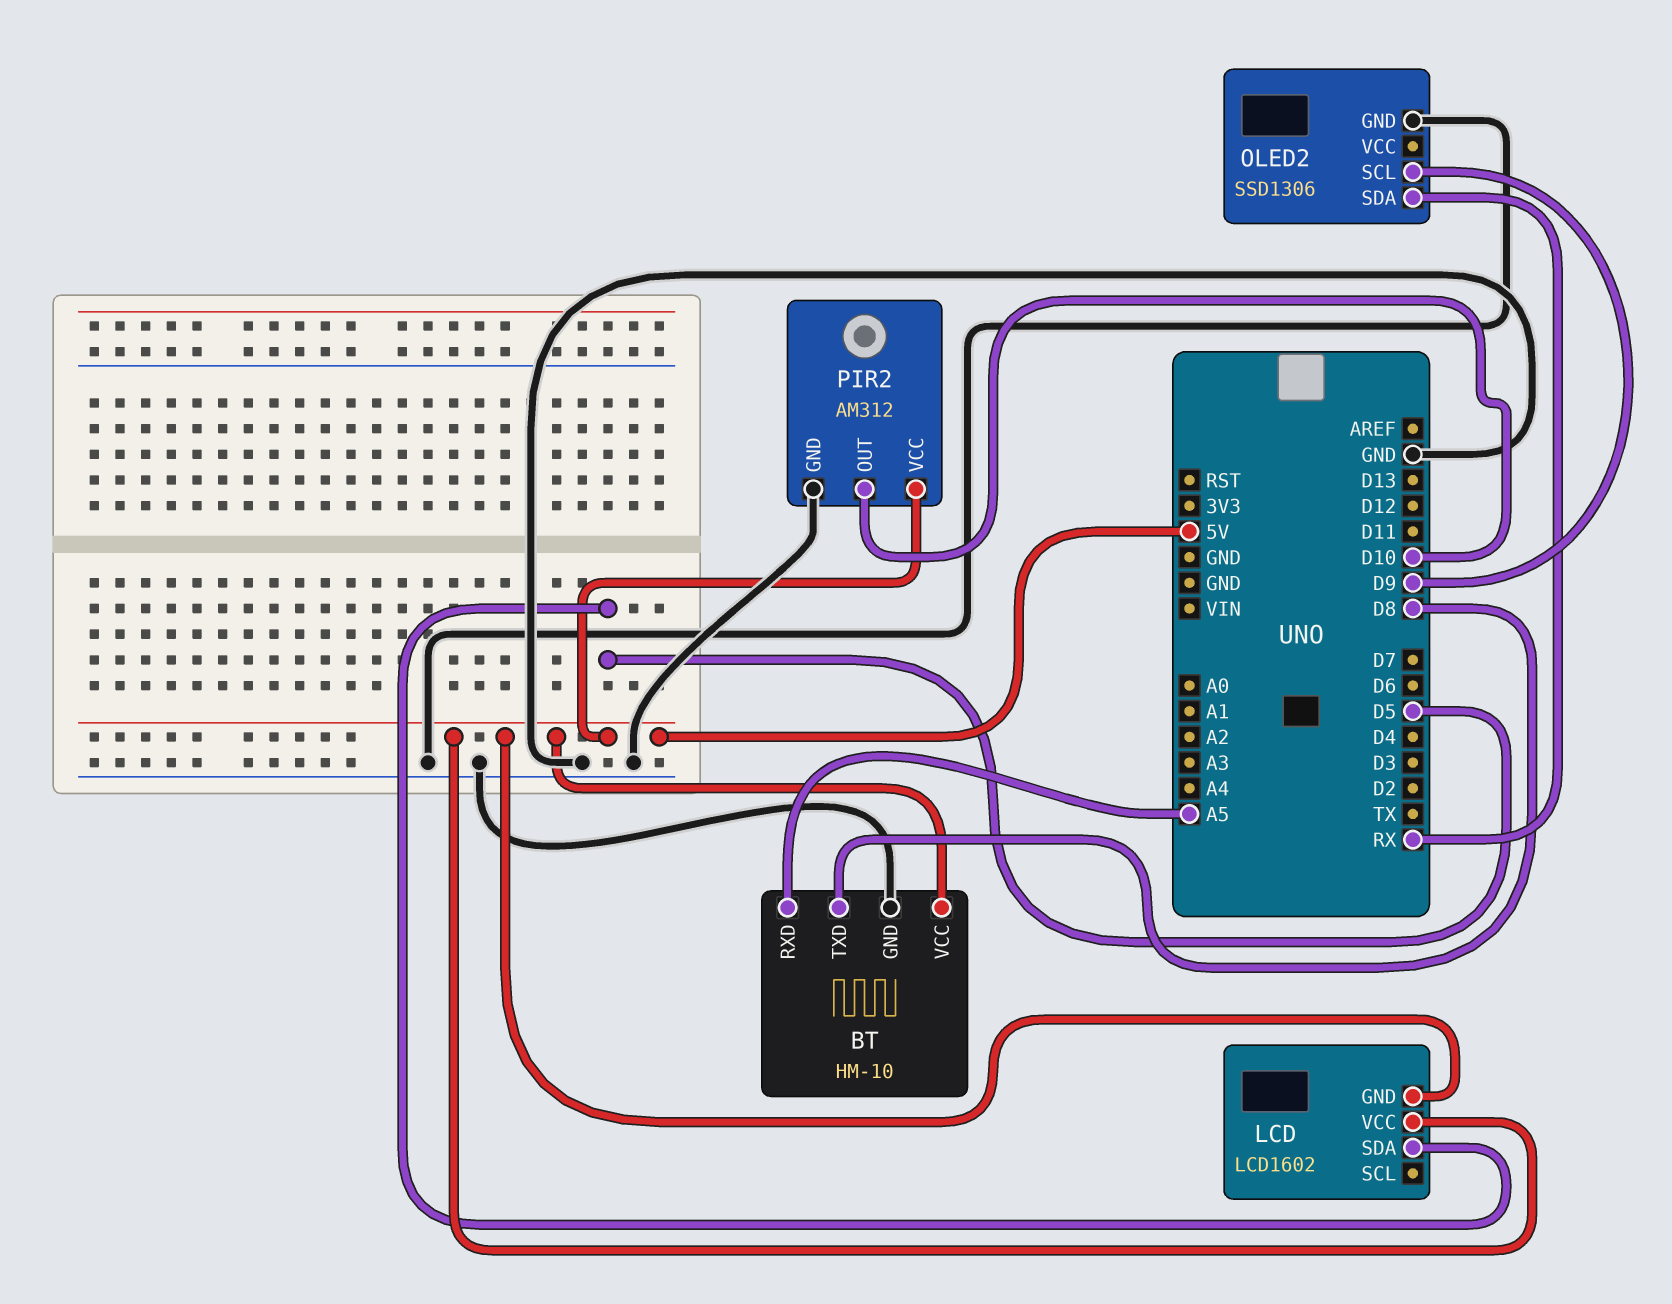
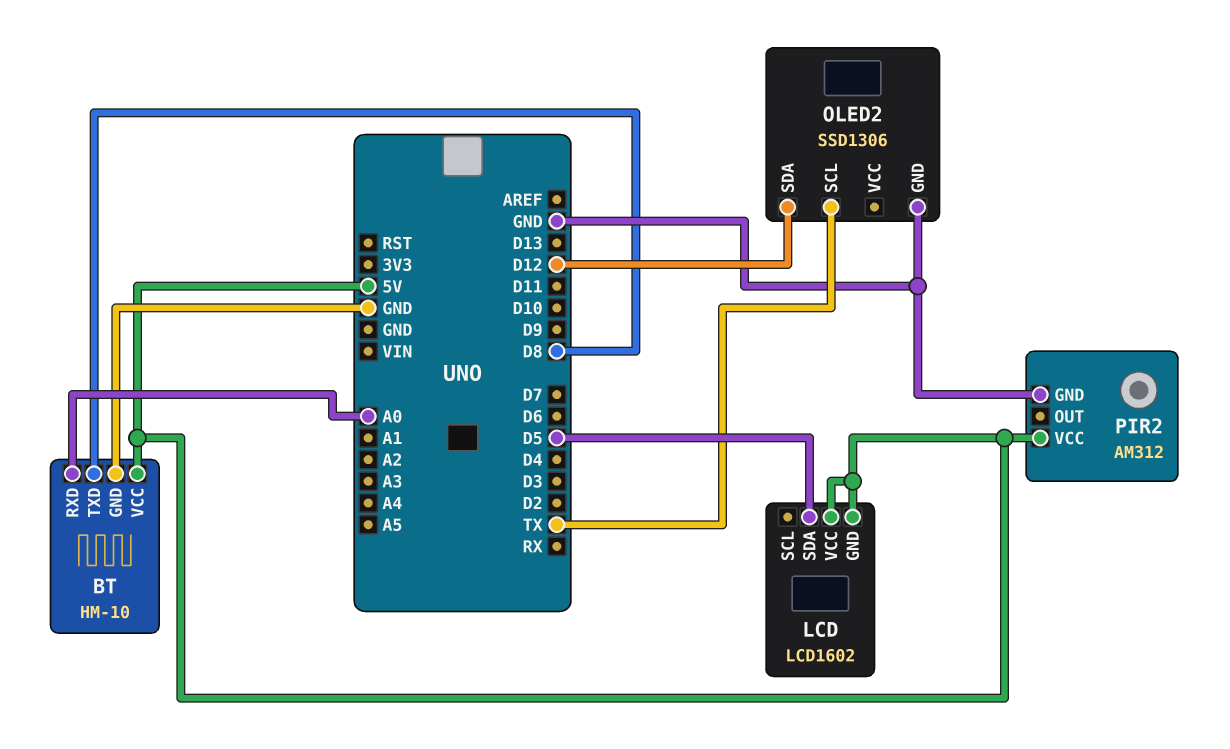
BT pin RXD: A5 -> A0
OLED2 pin SCL: D9 -> TX
OLED2 pin SDA: RX -> D12
PIR2 pin OUT: D10 -> none

